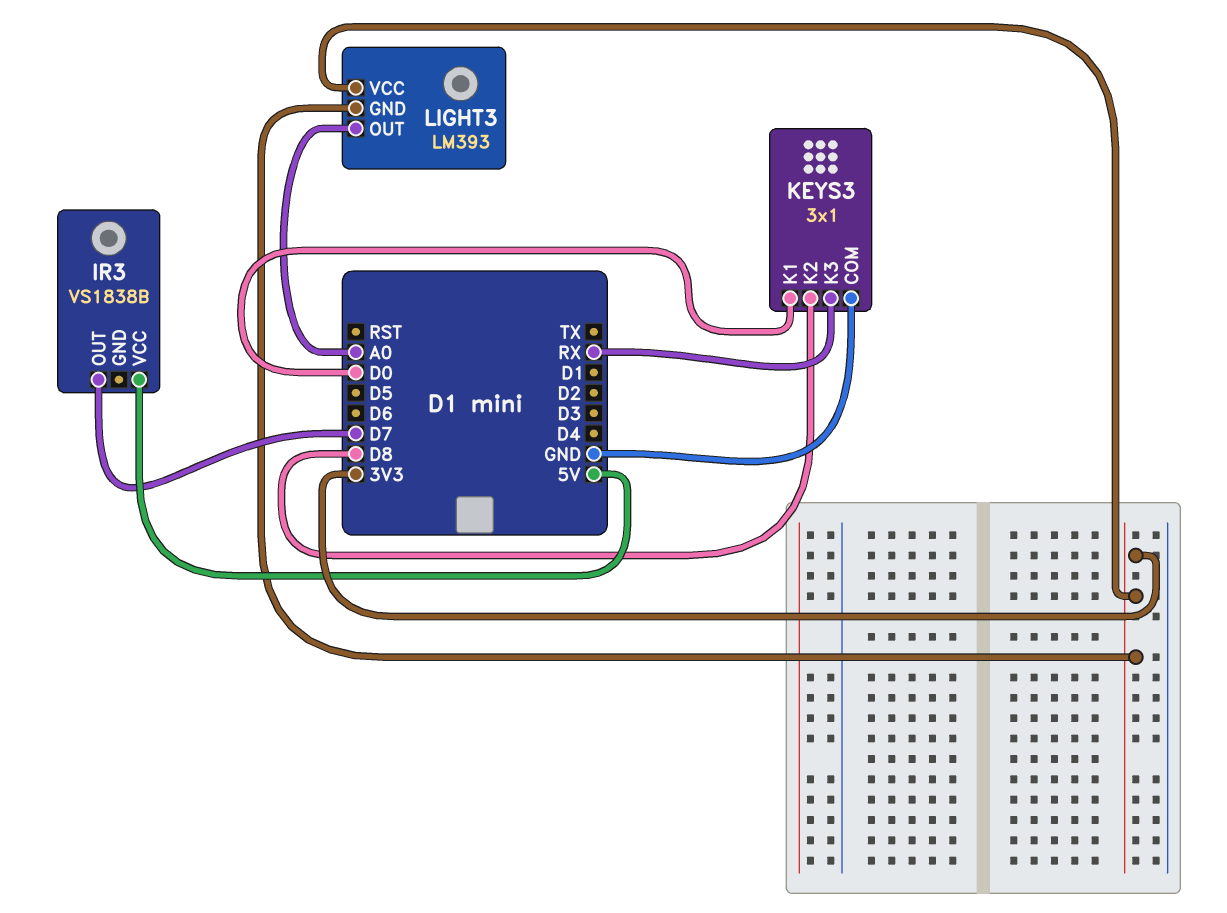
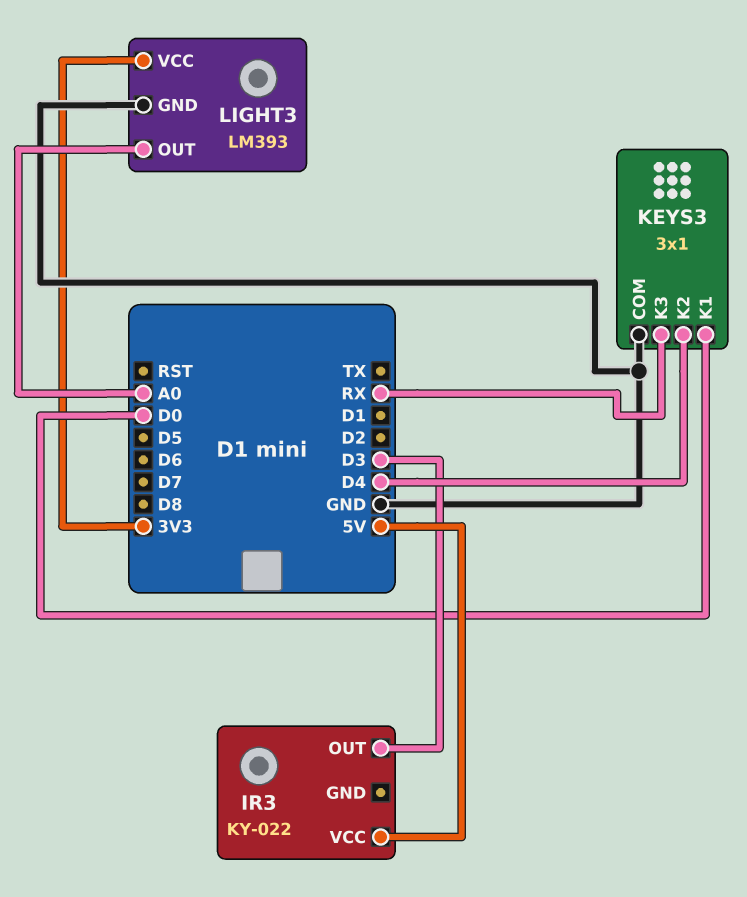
IR3: VS1838B -> KY-022
IR3 pin OUT: D7 -> D3
KEYS3 pin K2: D8 -> D4
LIGHT3 pin GND: 3V3 -> GND

